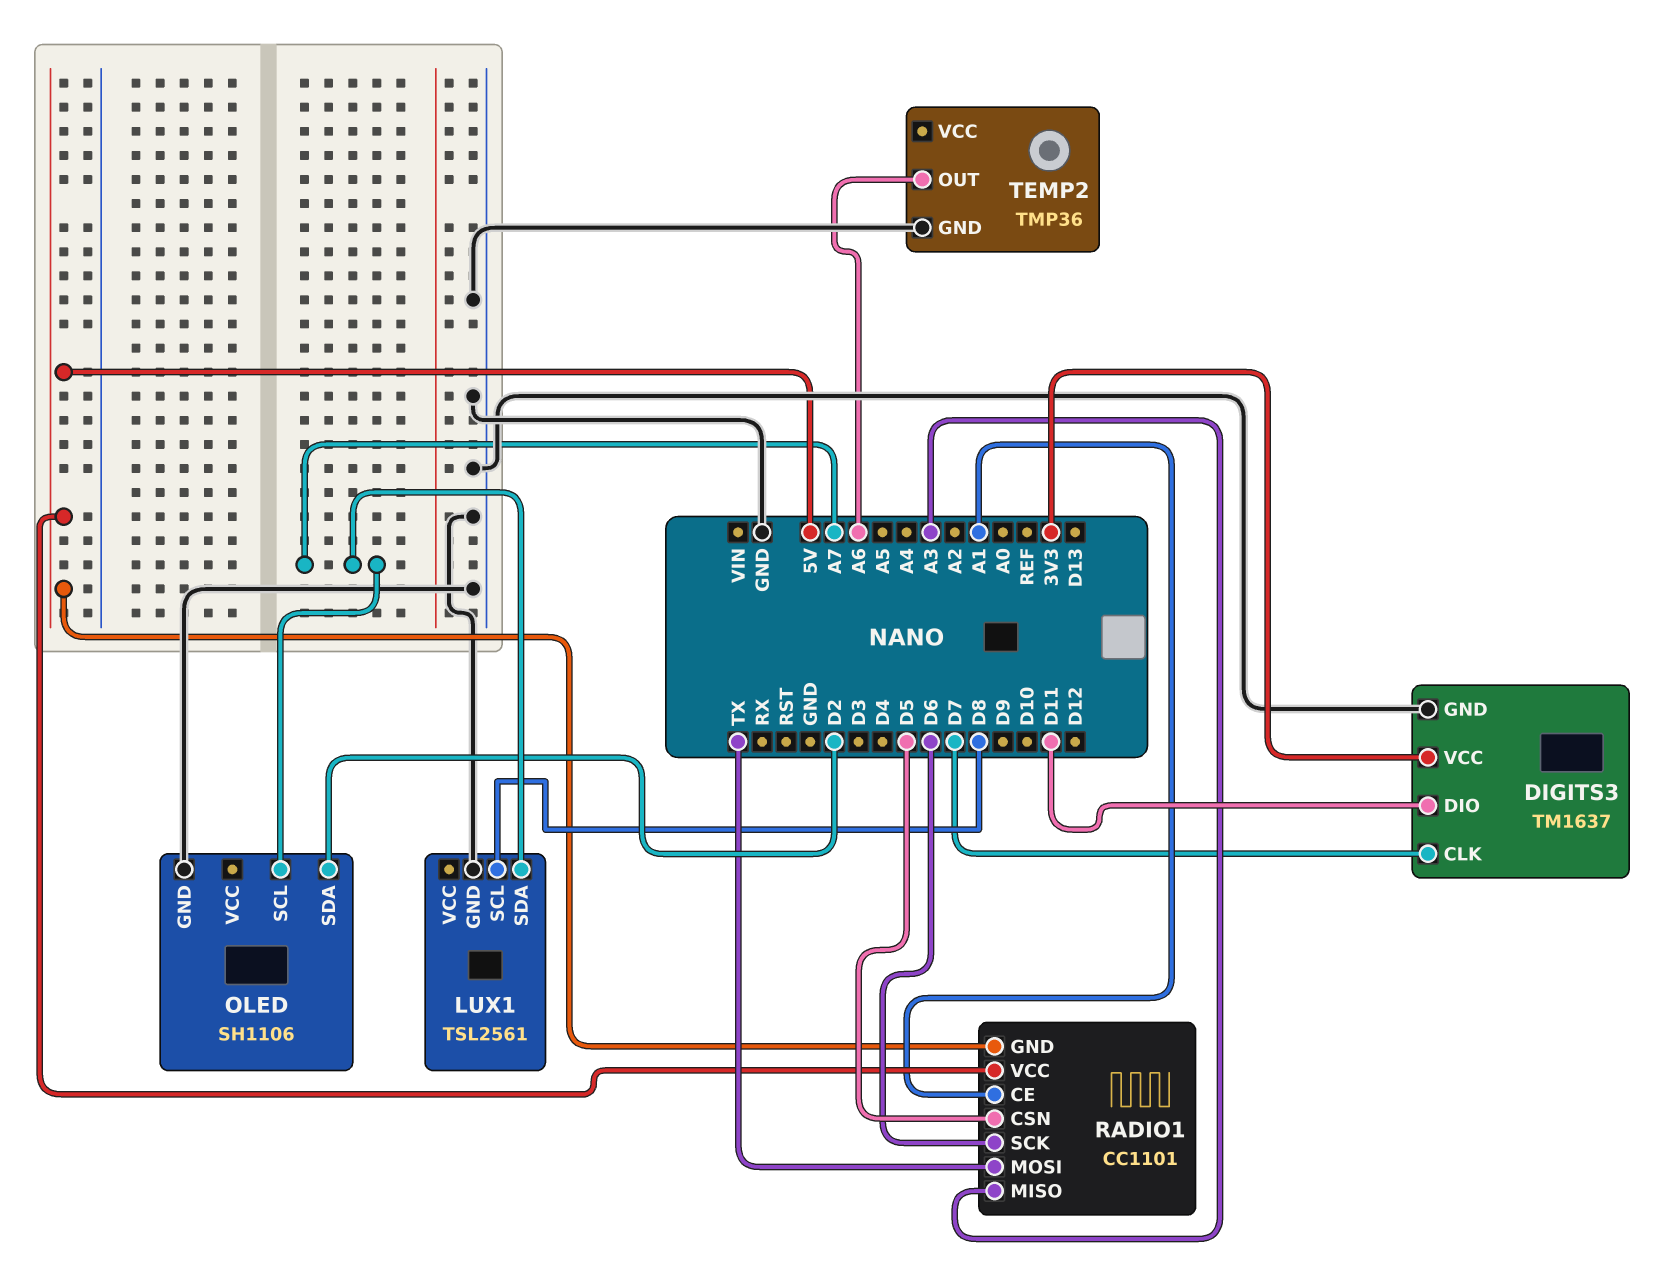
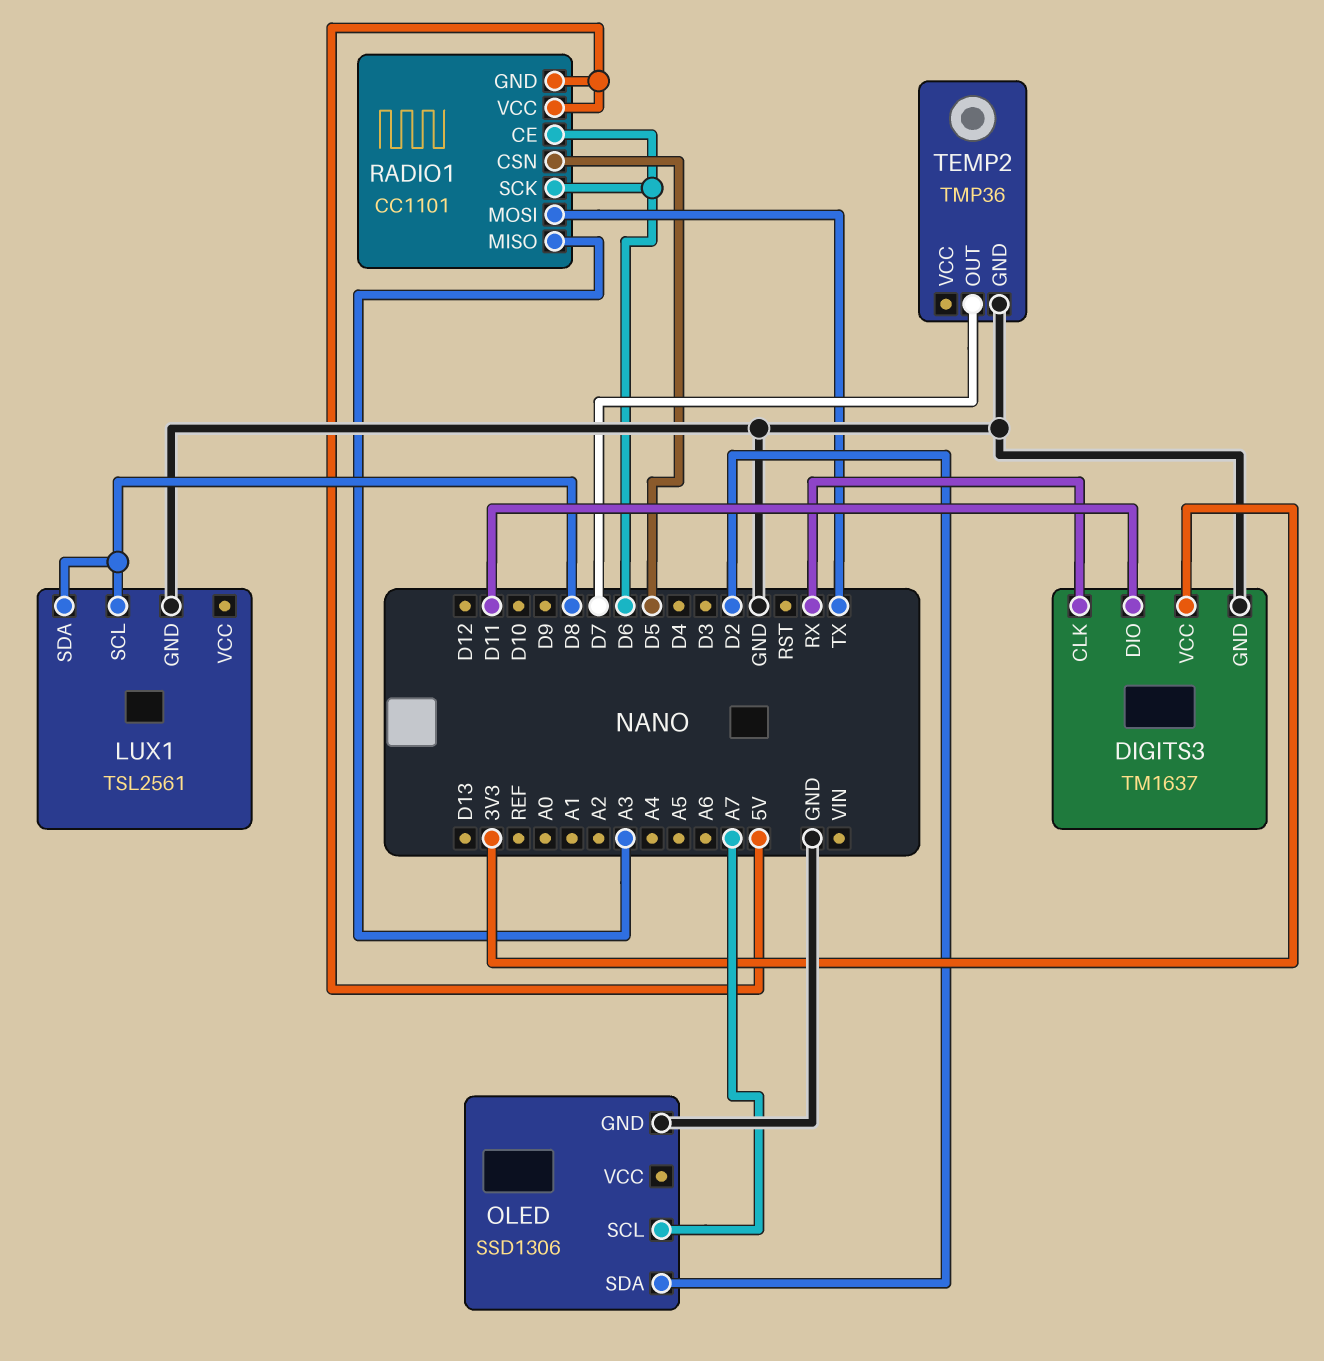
DIGITS3 pin CLK: D7 -> RX
LUX1 pin SDA: A7 -> D8
OLED: SH1106 -> SSD1306
RADIO1 pin CE: A1 -> D6
TEMP2 pin OUT: A6 -> D7

